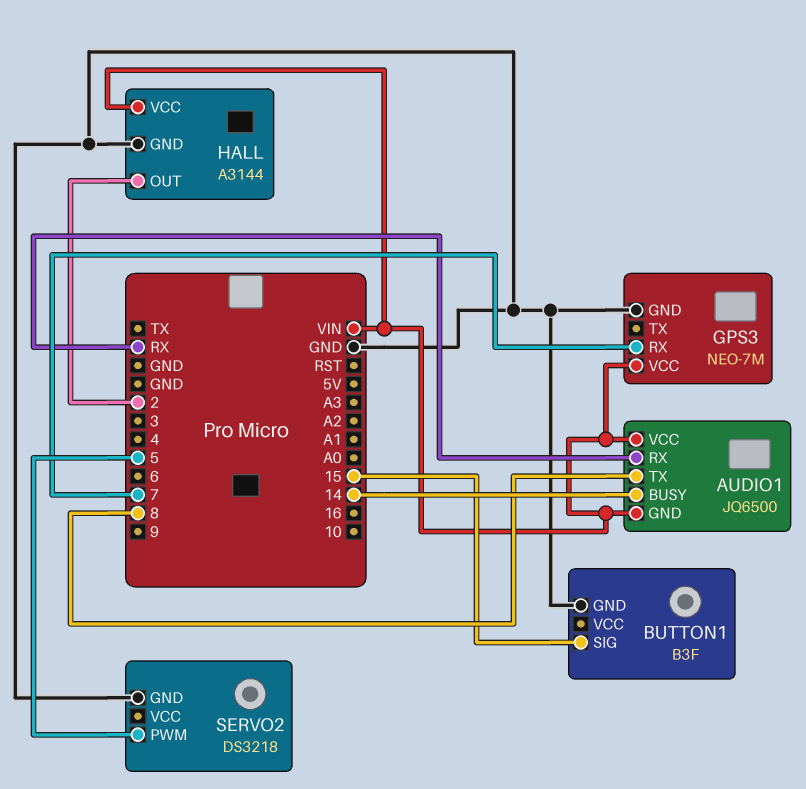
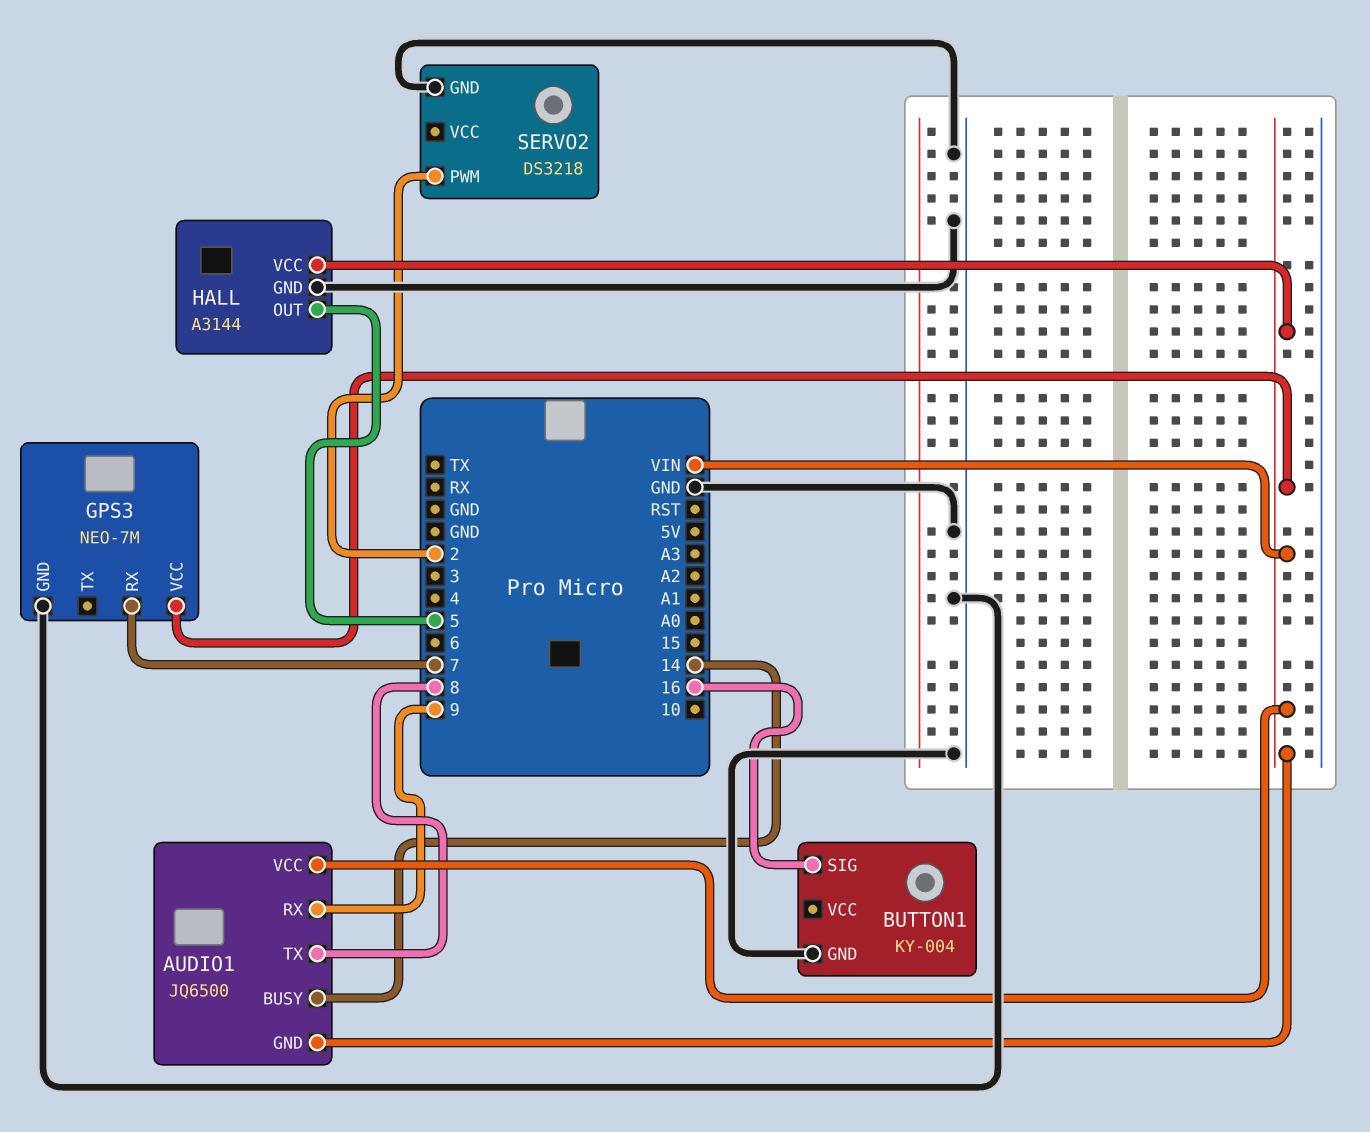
AUDIO1 pin RX: RX -> 9
BUTTON1: B3F -> KY-004
BUTTON1 pin SIG: 15 -> 16
HALL pin OUT: 2 -> 5
SERVO2 pin PWM: 5 -> 2

